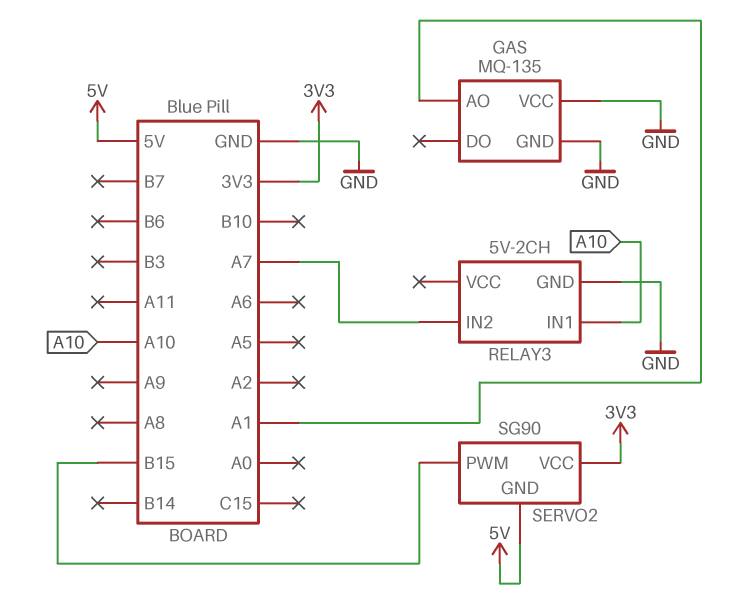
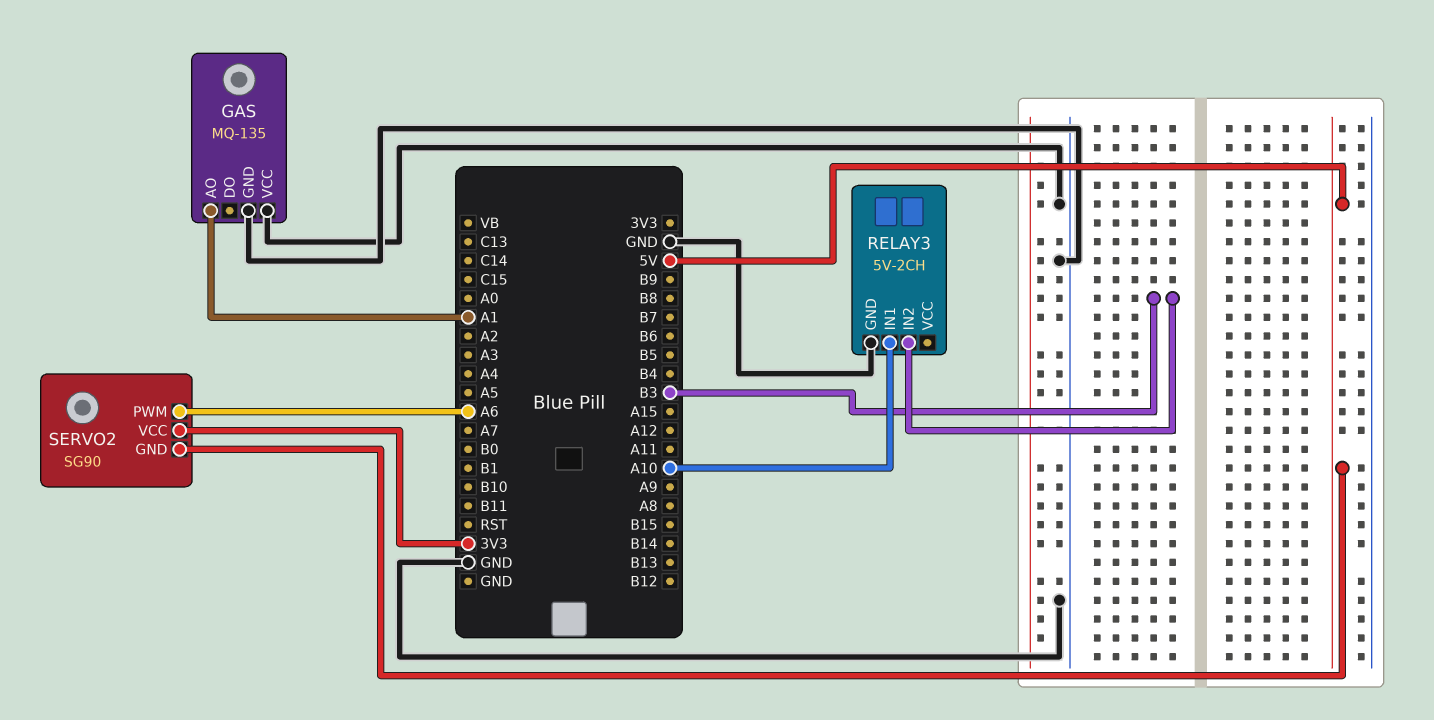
RELAY3 pin IN2: A7 -> B3
SERVO2 pin PWM: B15 -> A6

